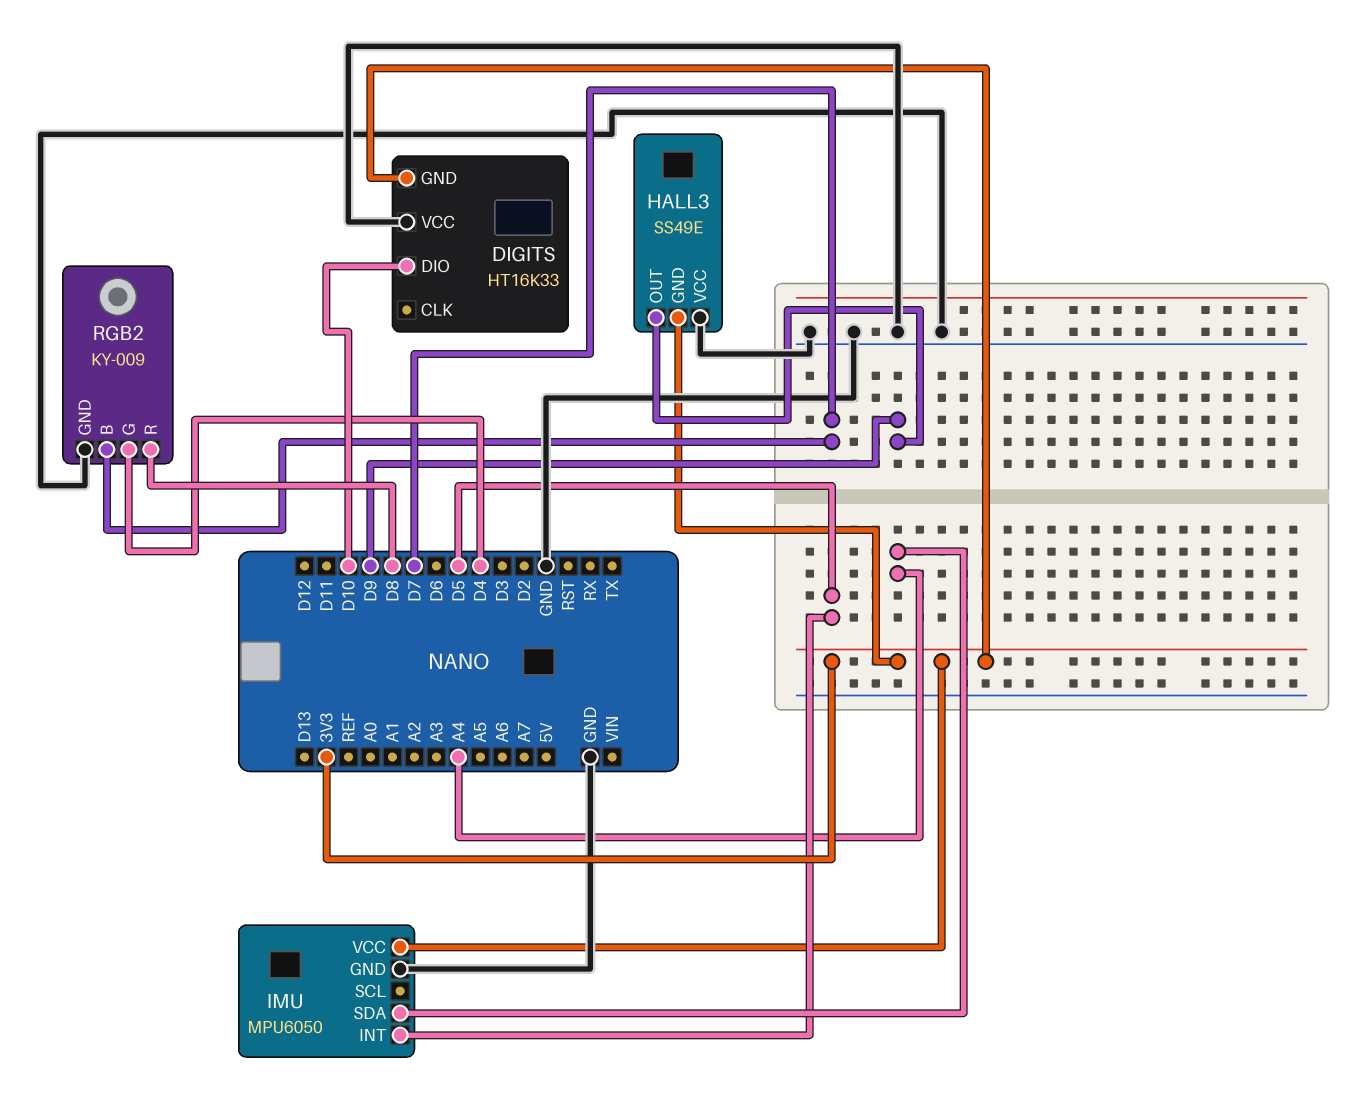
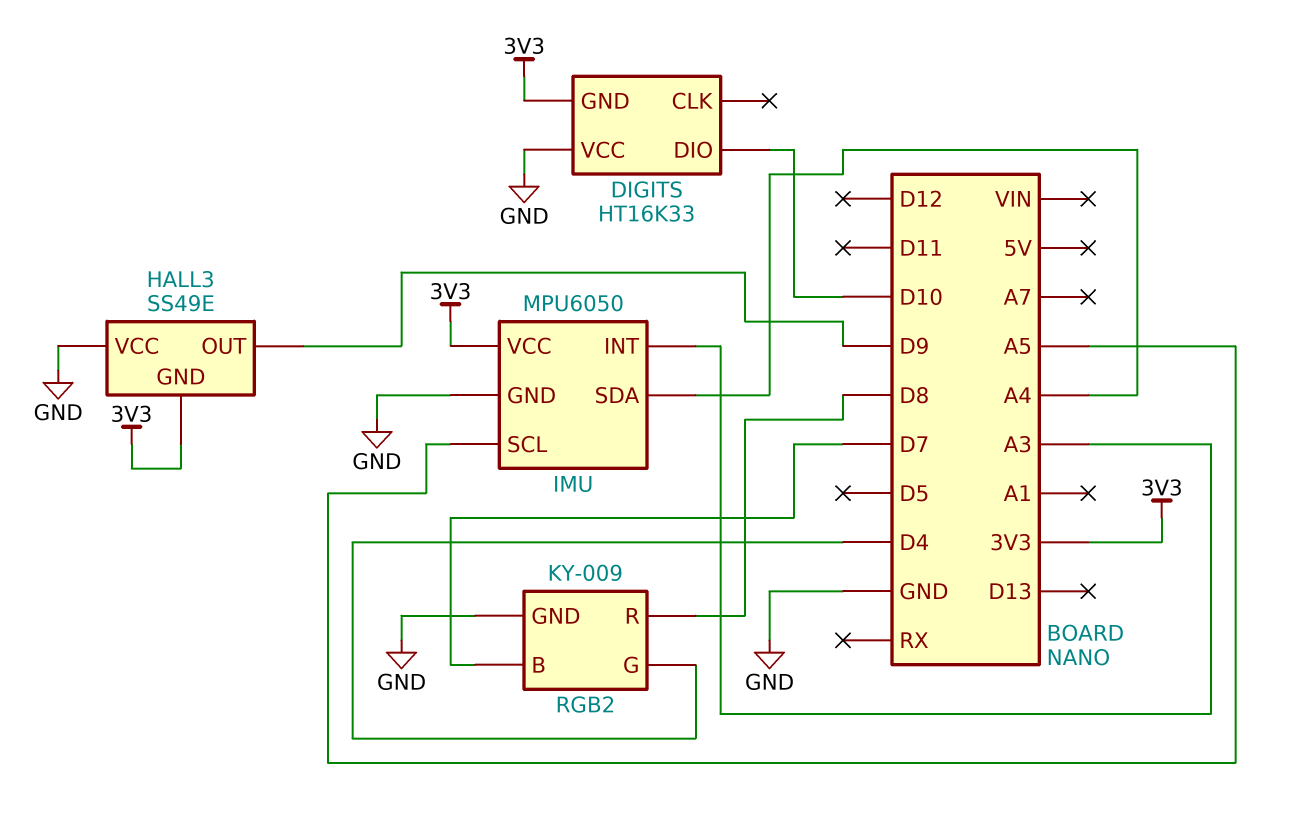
IMU pin INT: D5 -> A3
IMU pin SCL: none -> A5

